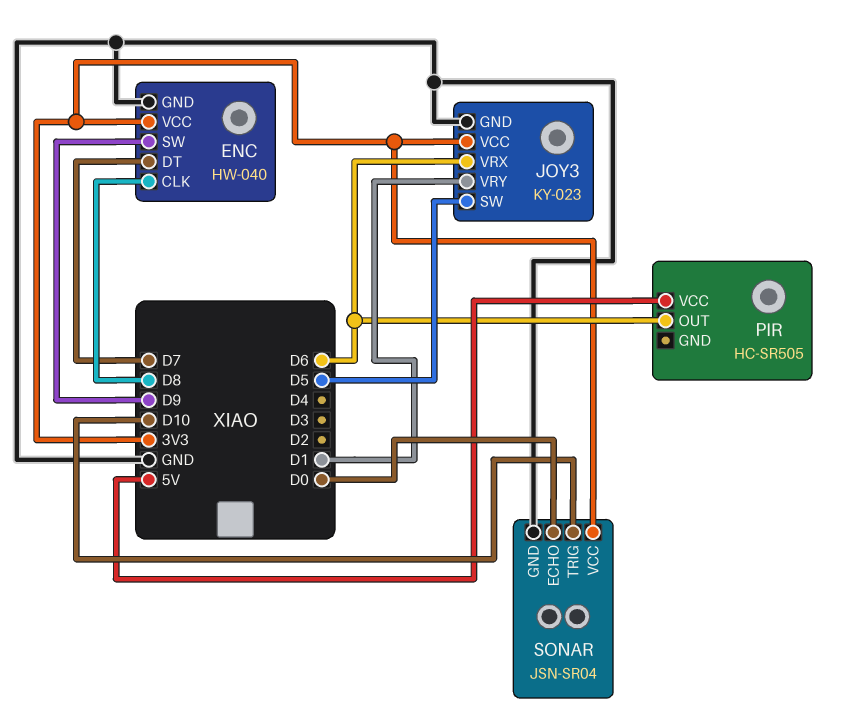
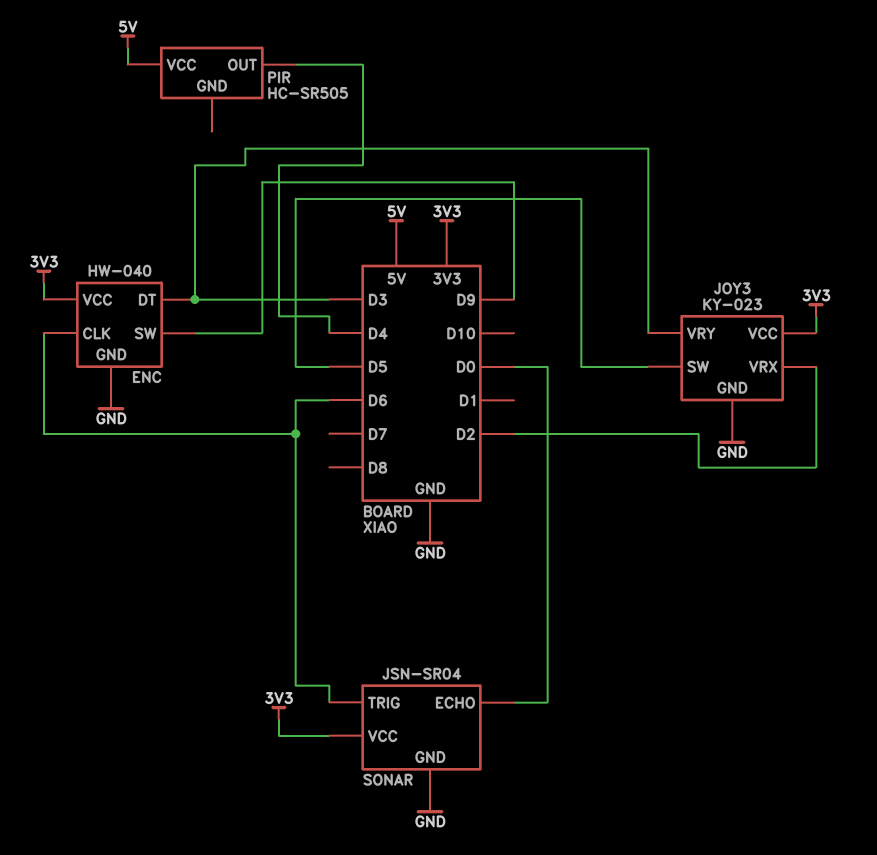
ENC pin CLK: D8 -> D6
ENC pin DT: D7 -> D3
JOY3 pin VRX: D6 -> D2
JOY3 pin VRY: D1 -> D3
PIR pin OUT: D6 -> D4
SONAR pin TRIG: D10 -> D6

